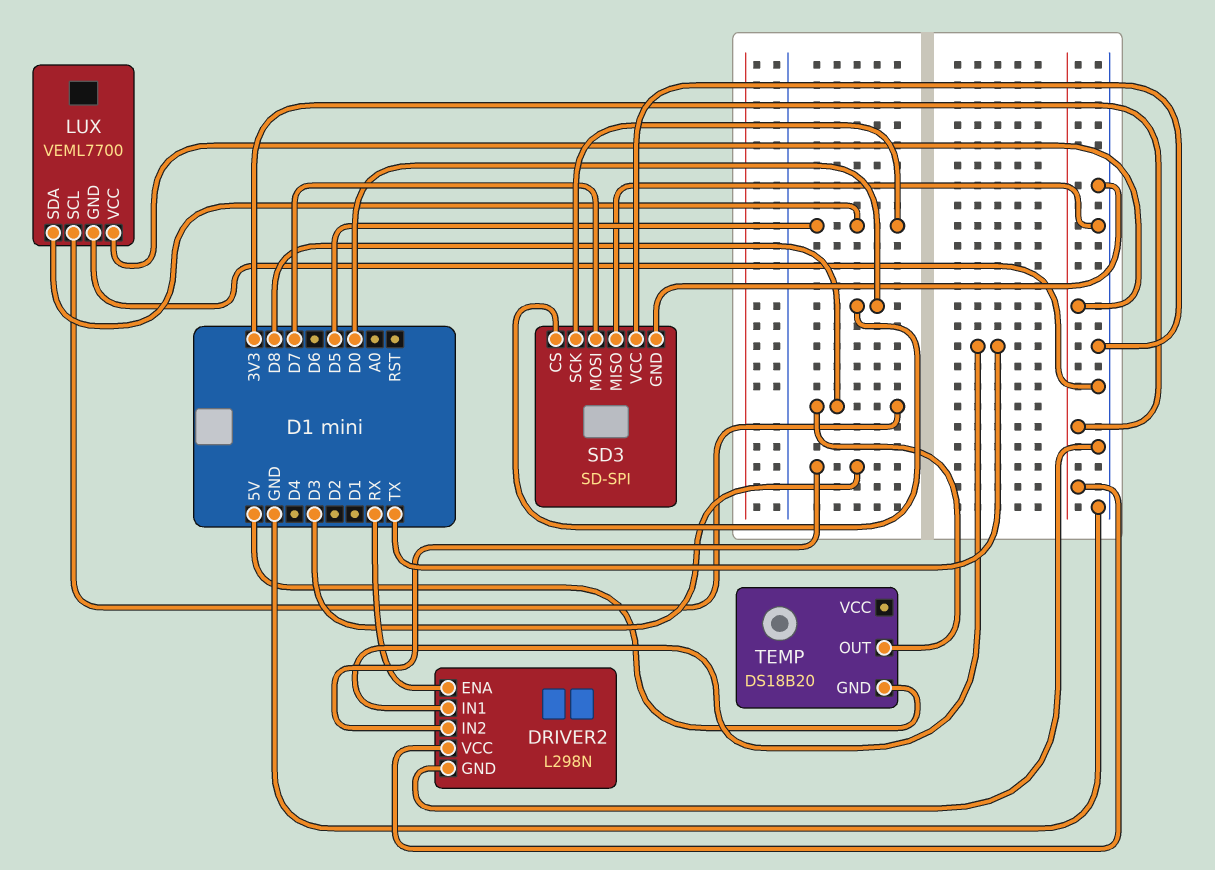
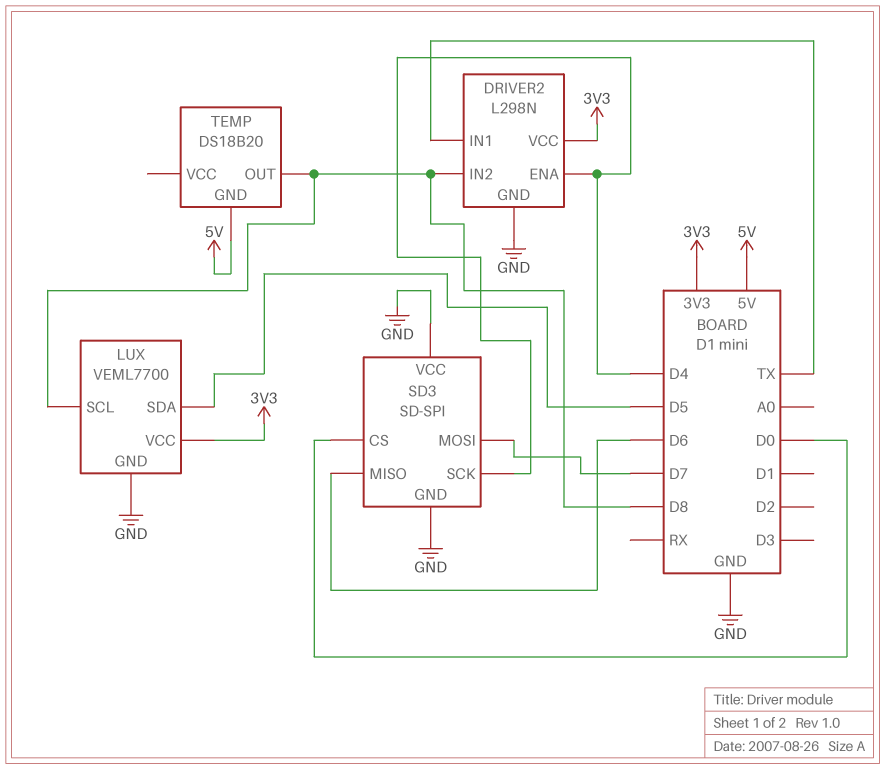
DRIVER2 pin ENA: RX -> D4
DRIVER2 pin IN2: D3 -> D8
SD3 pin MISO: GND -> D6
SD3 pin SCK: D5 -> D4

